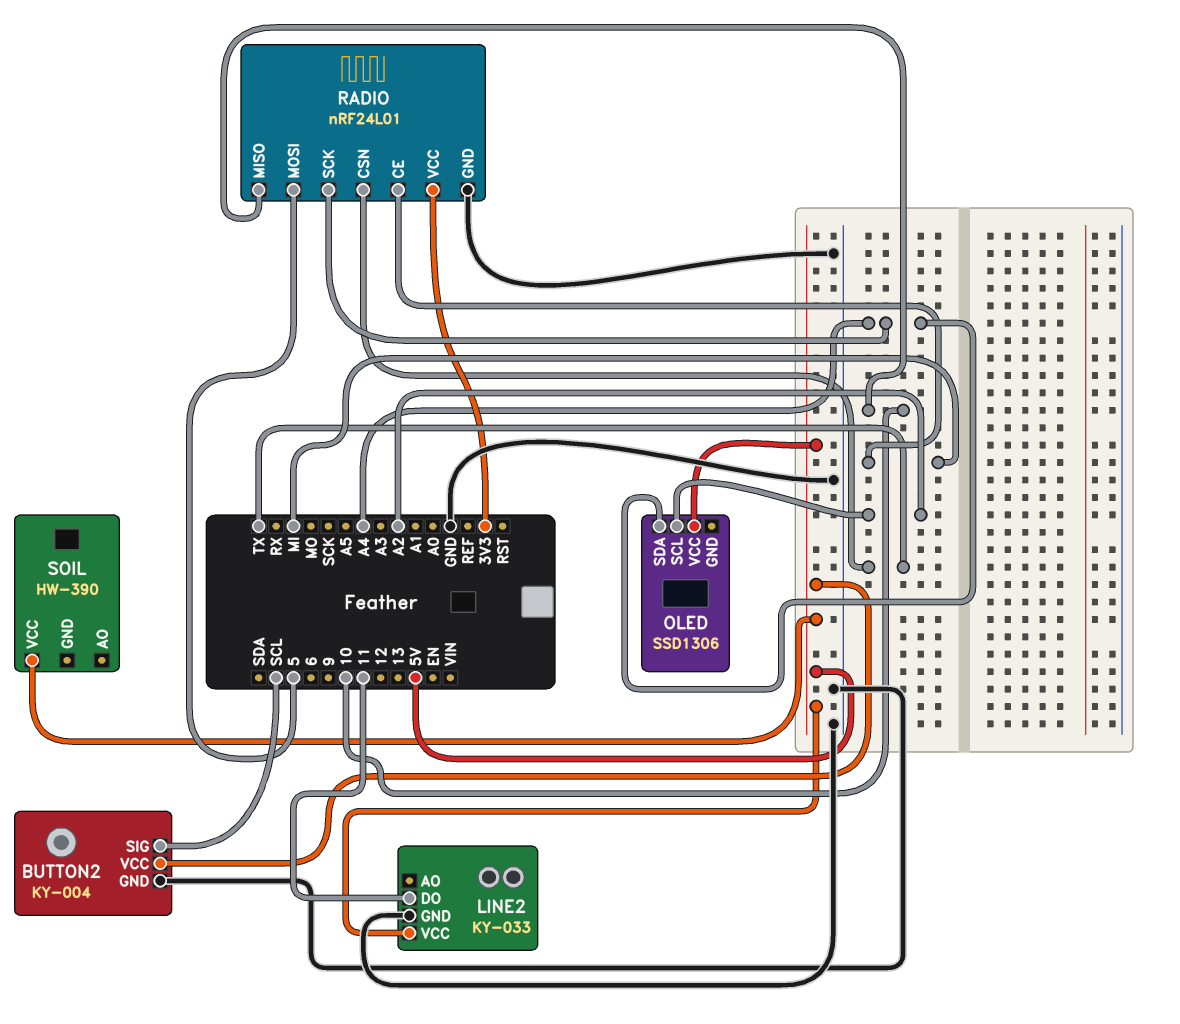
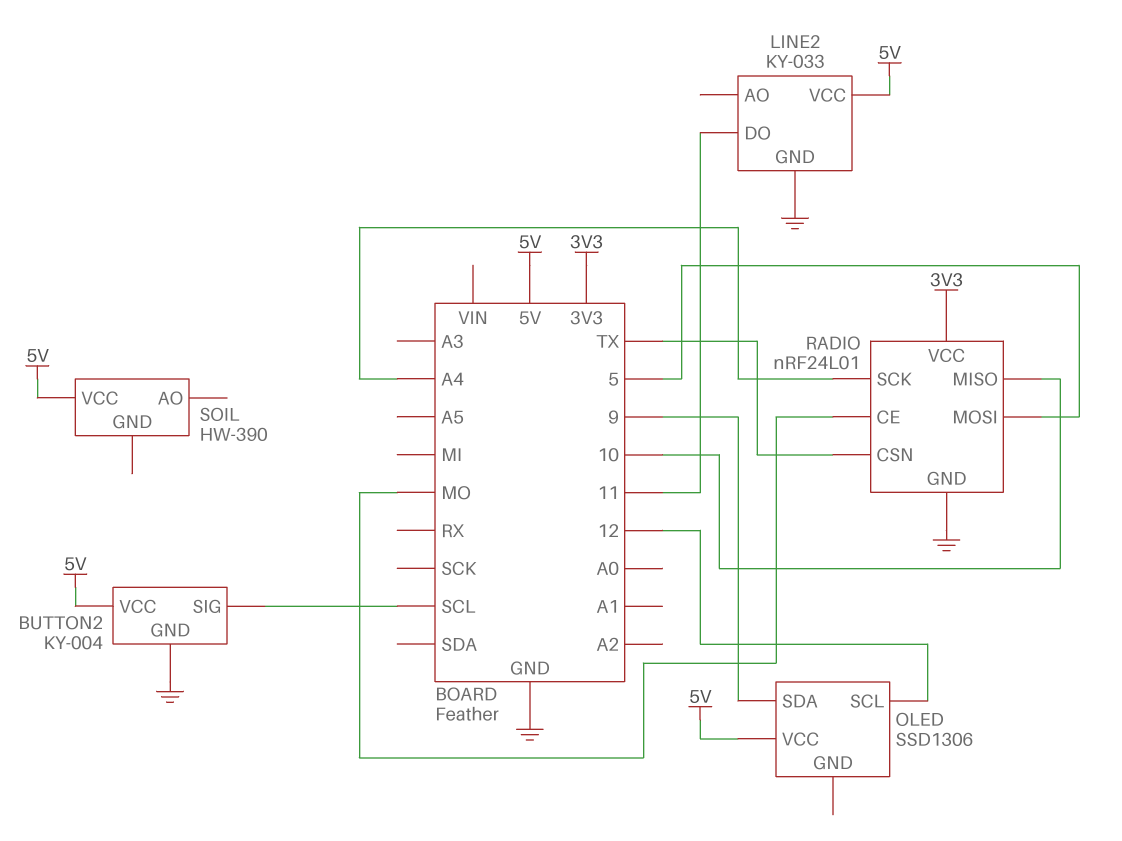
OLED pin SCL: A2 -> 12
OLED pin SDA: A4 -> 9
RADIO pin CE: MI -> MO

